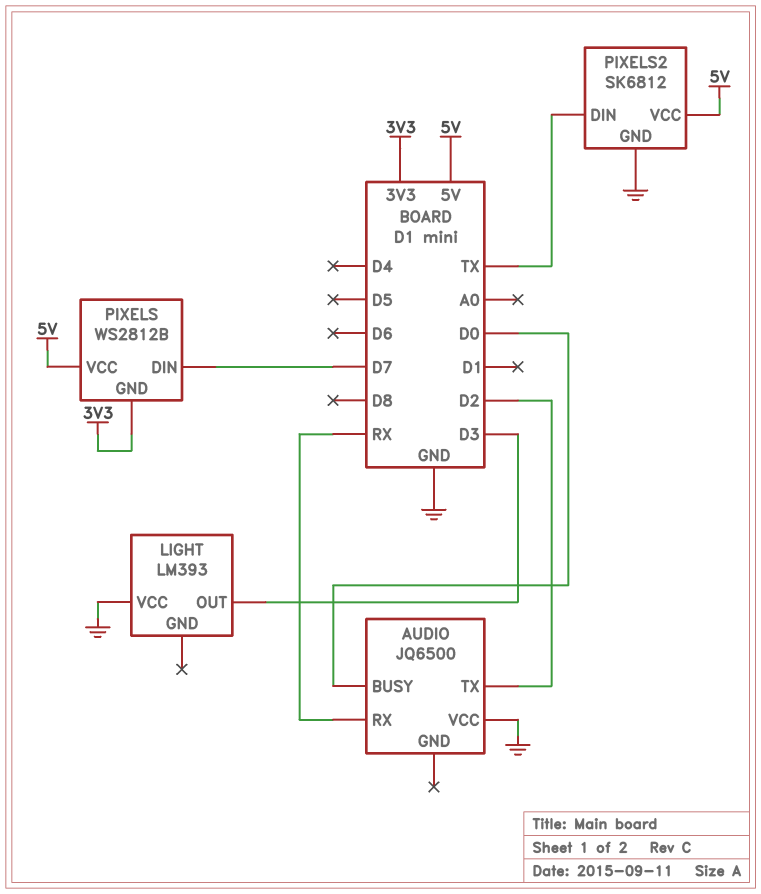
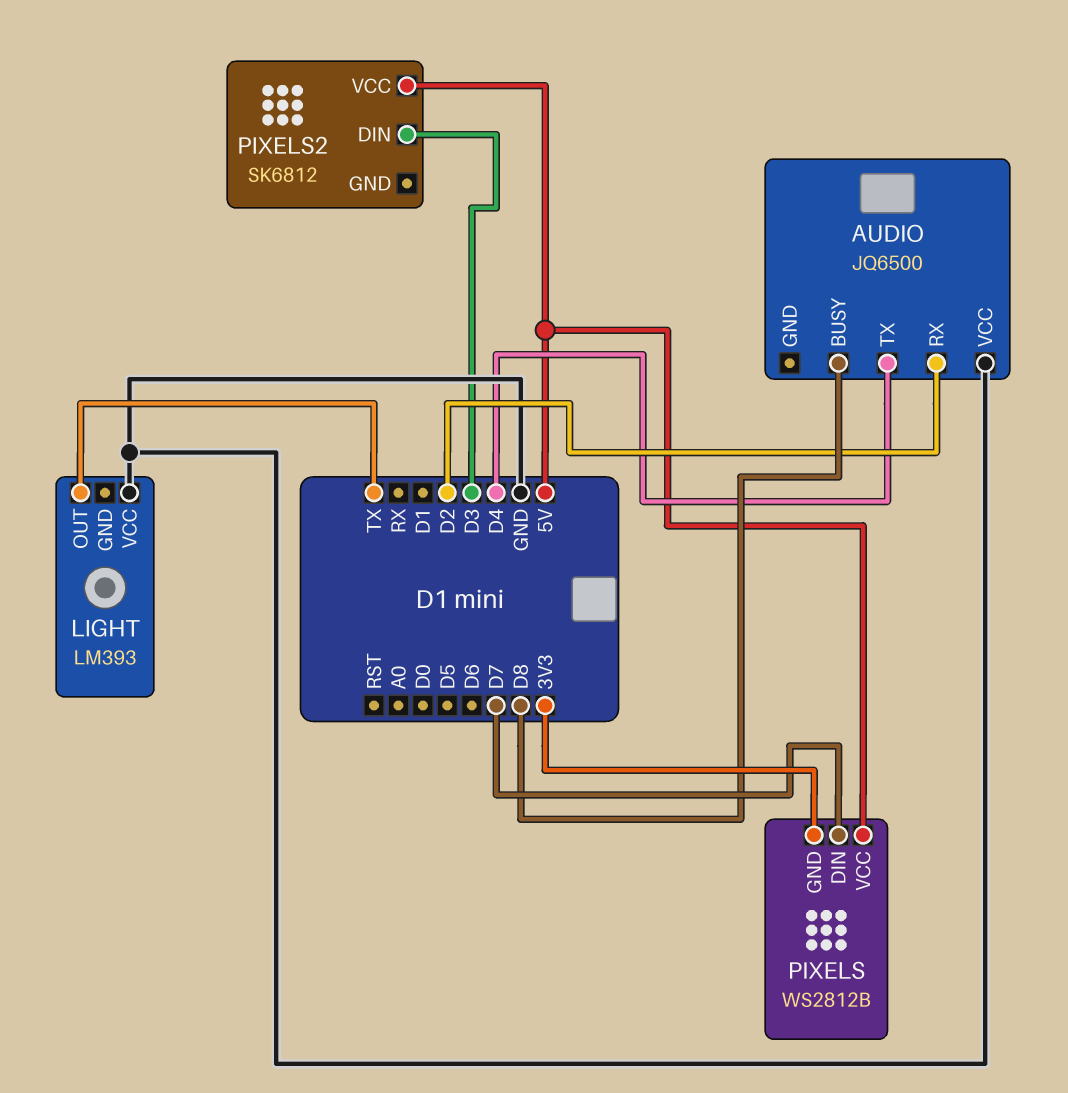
AUDIO pin BUSY: D0 -> D8
AUDIO pin RX: RX -> D2
AUDIO pin TX: D2 -> D4
LIGHT pin OUT: D3 -> TX
PIXELS2 pin DIN: TX -> D3
PIXELS2 pin GND: GND -> none

